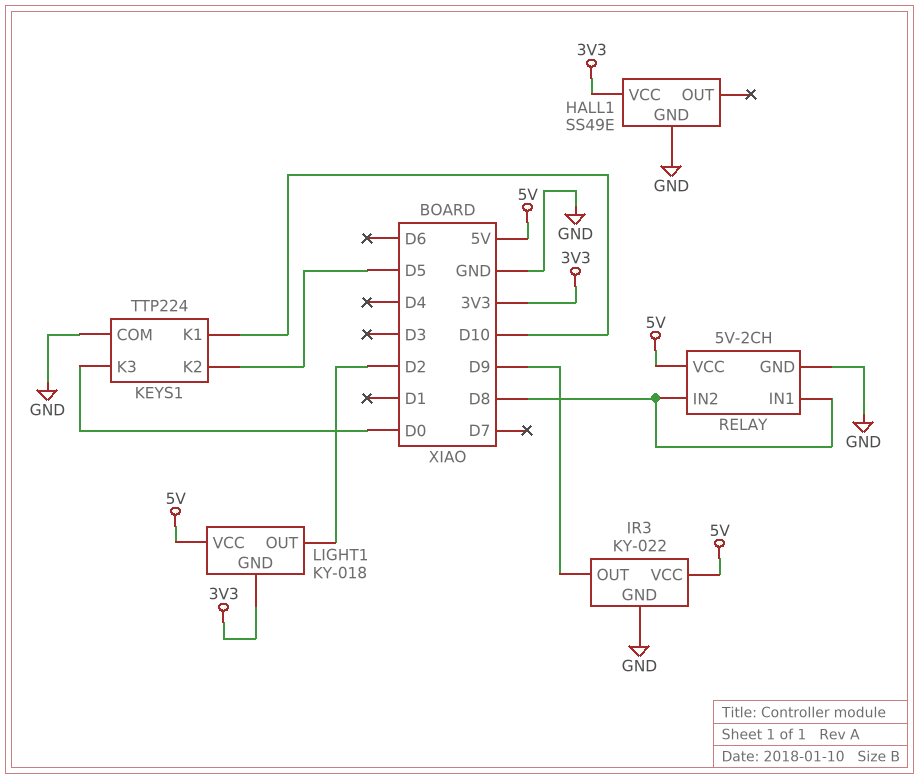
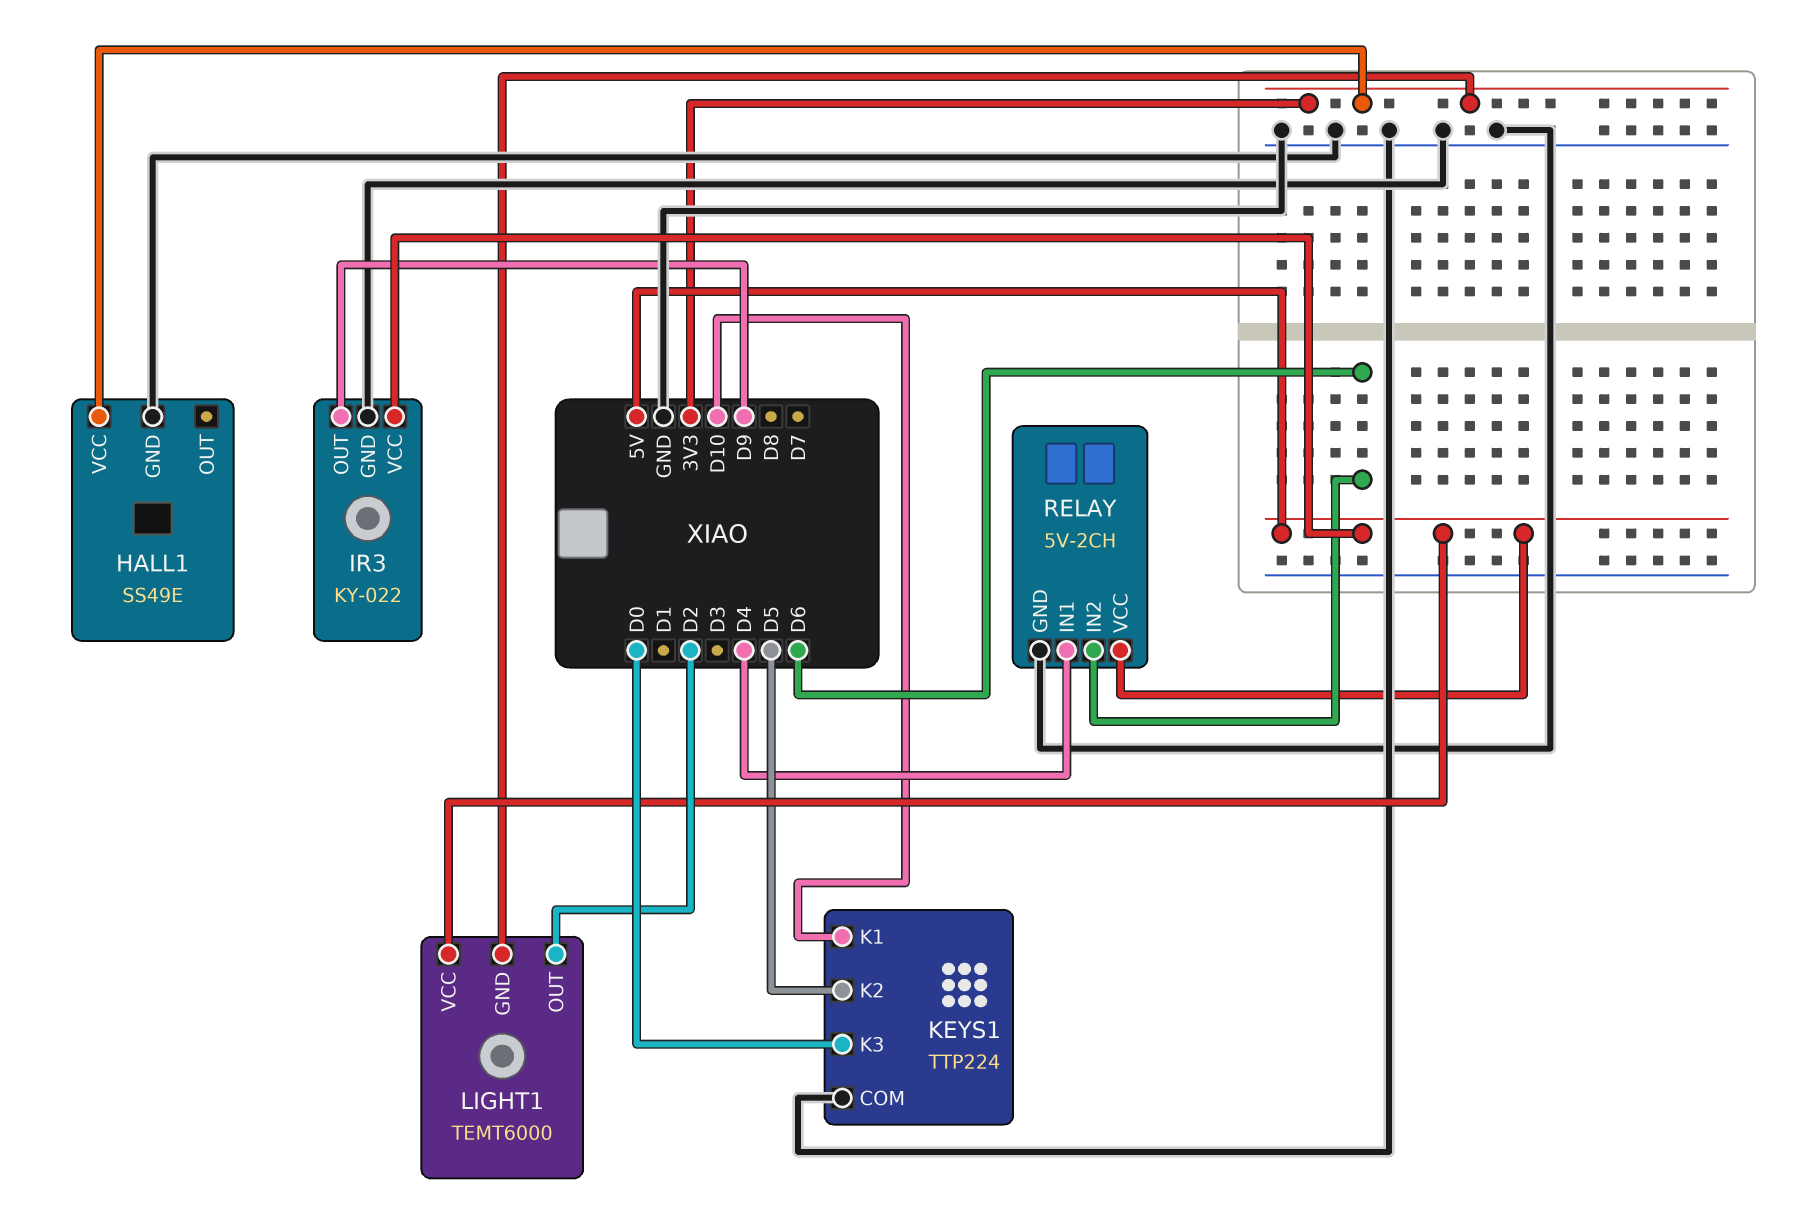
LIGHT1: KY-018 -> TEMT6000
RELAY pin IN1: D8 -> D4
RELAY pin IN2: D8 -> D6

